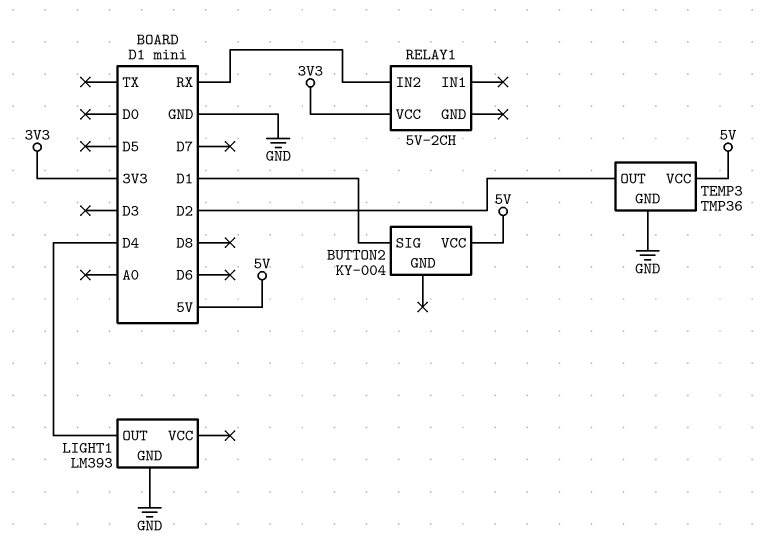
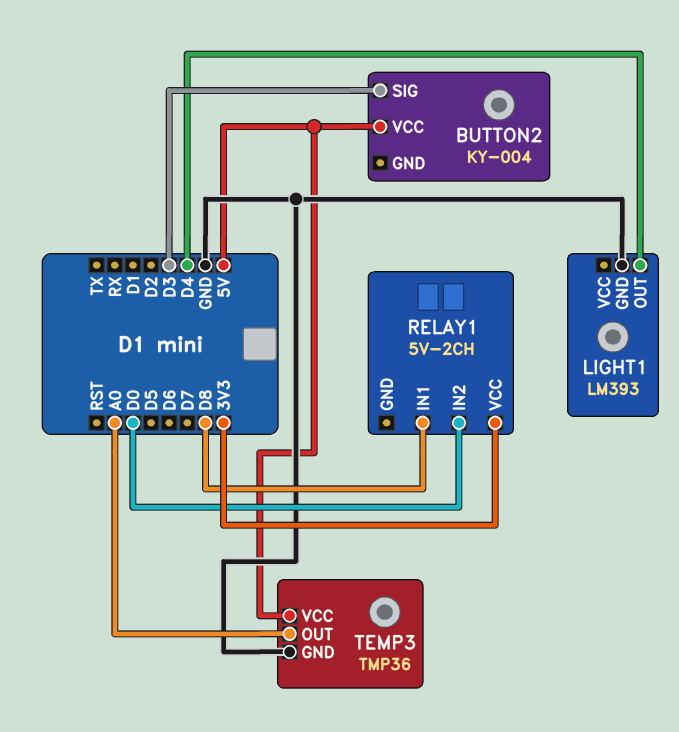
BUTTON2 pin SIG: D1 -> D3
RELAY1 pin IN1: none -> D8
RELAY1 pin IN2: RX -> D0
TEMP3 pin OUT: D2 -> A0

